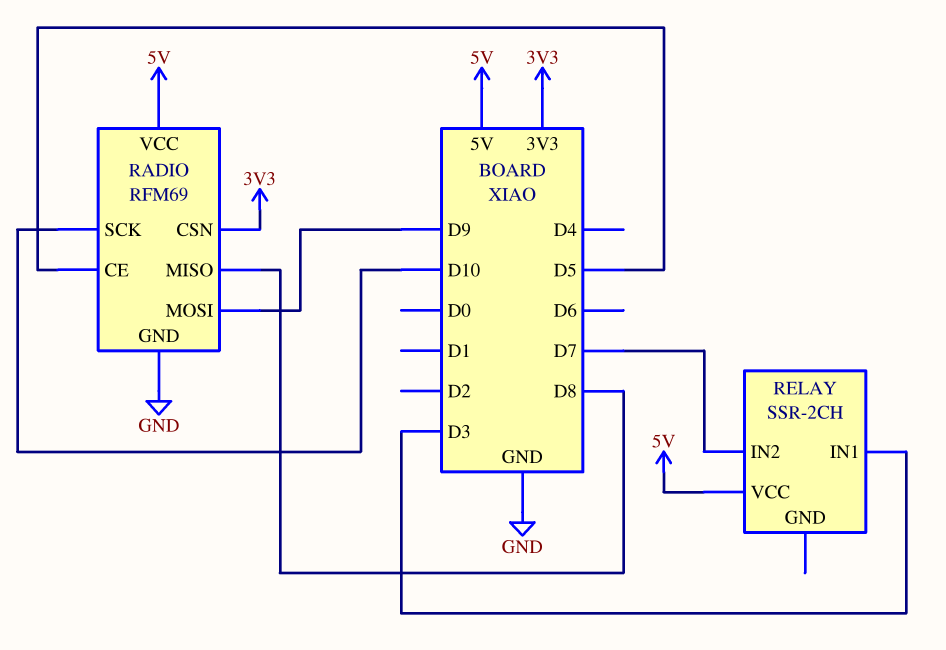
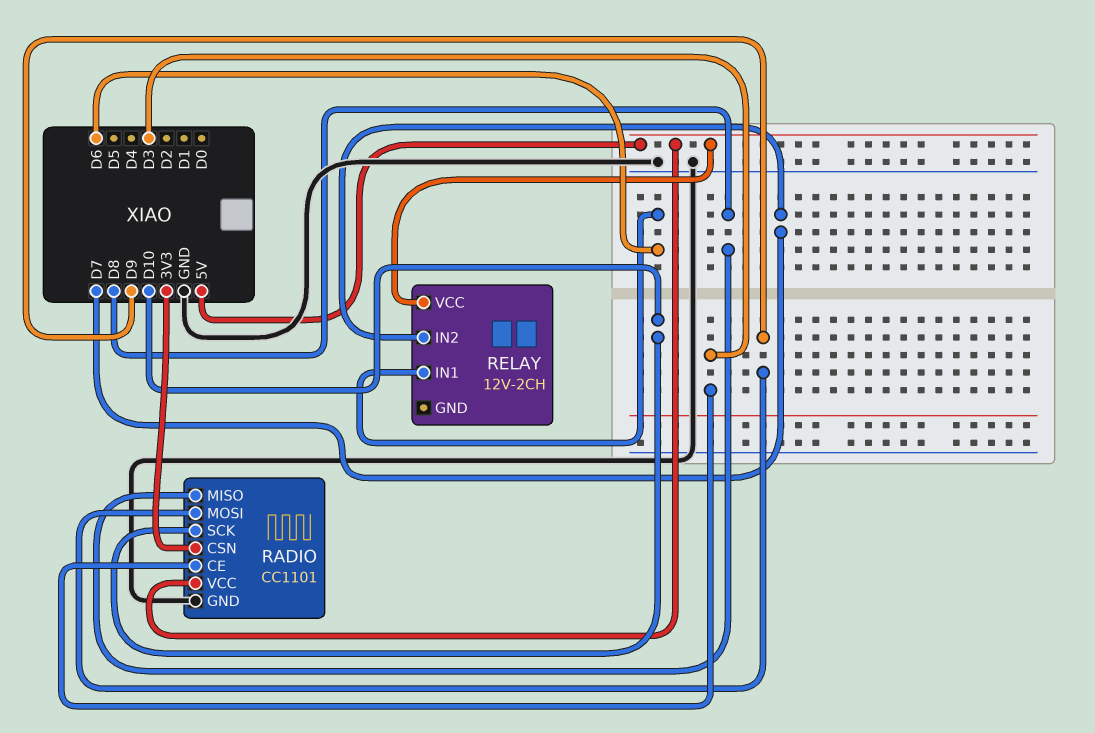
RADIO: RFM69 -> CC1101
RADIO pin CE: D5 -> D3
RELAY: SSR-2CH -> 12V-2CH
RELAY pin IN1: D3 -> D6

